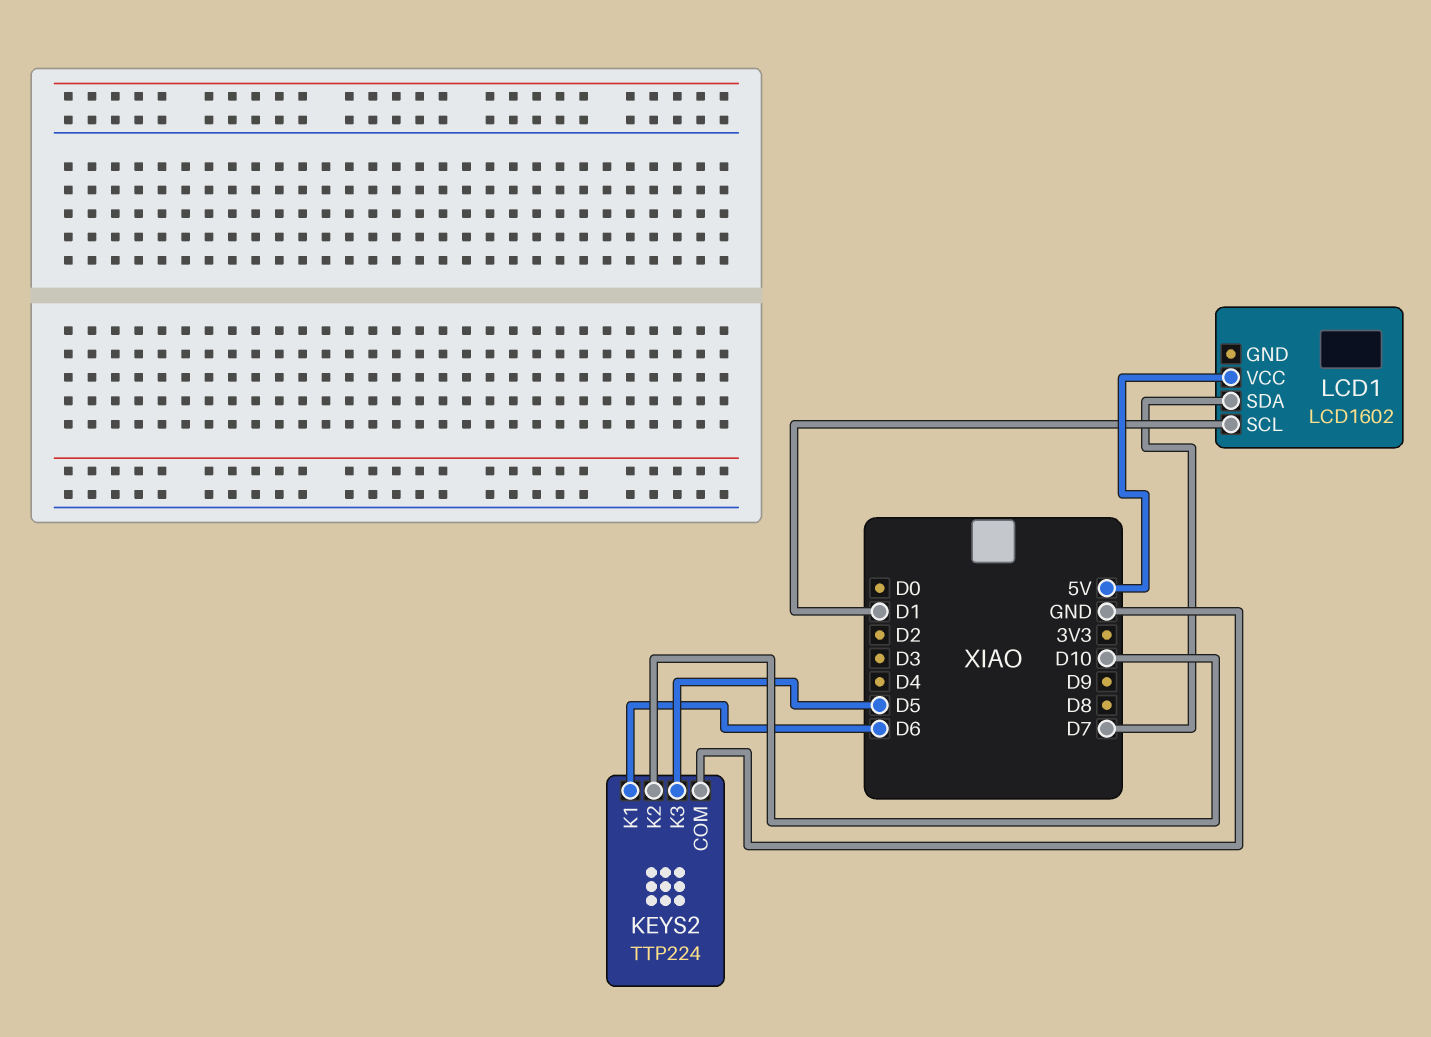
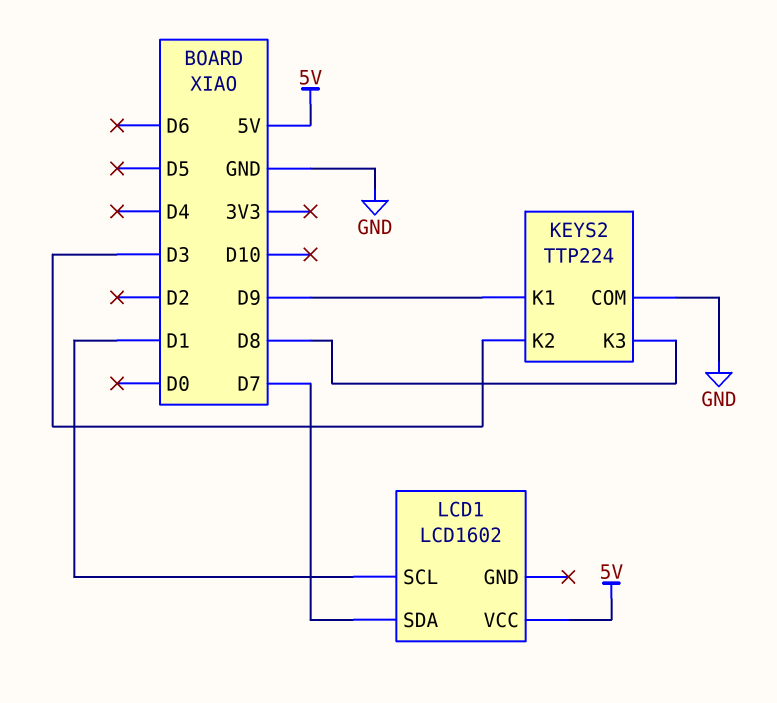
KEYS2 pin K1: D6 -> D9
KEYS2 pin K2: D10 -> D3
KEYS2 pin K3: D5 -> D8

